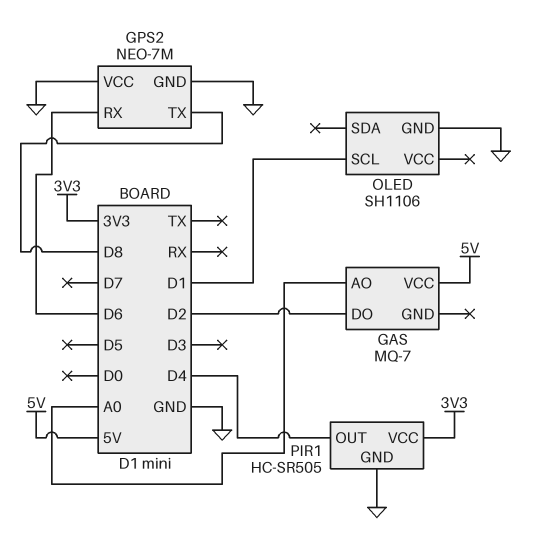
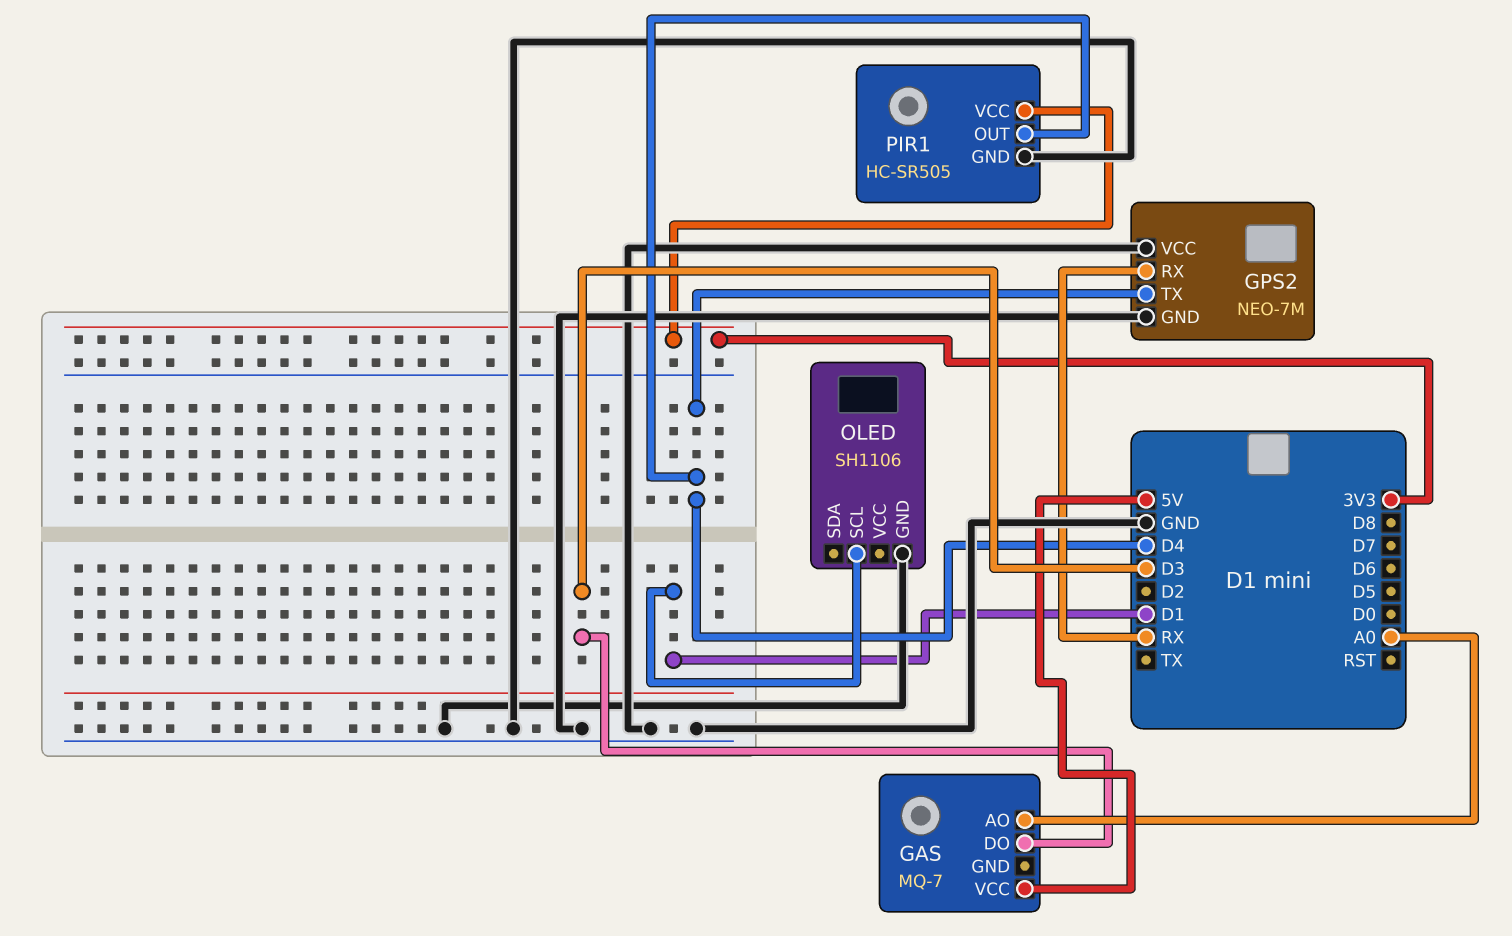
GAS pin DO: D2 -> D3
GPS2 pin RX: D6 -> RX
GPS2 pin TX: D8 -> D4

